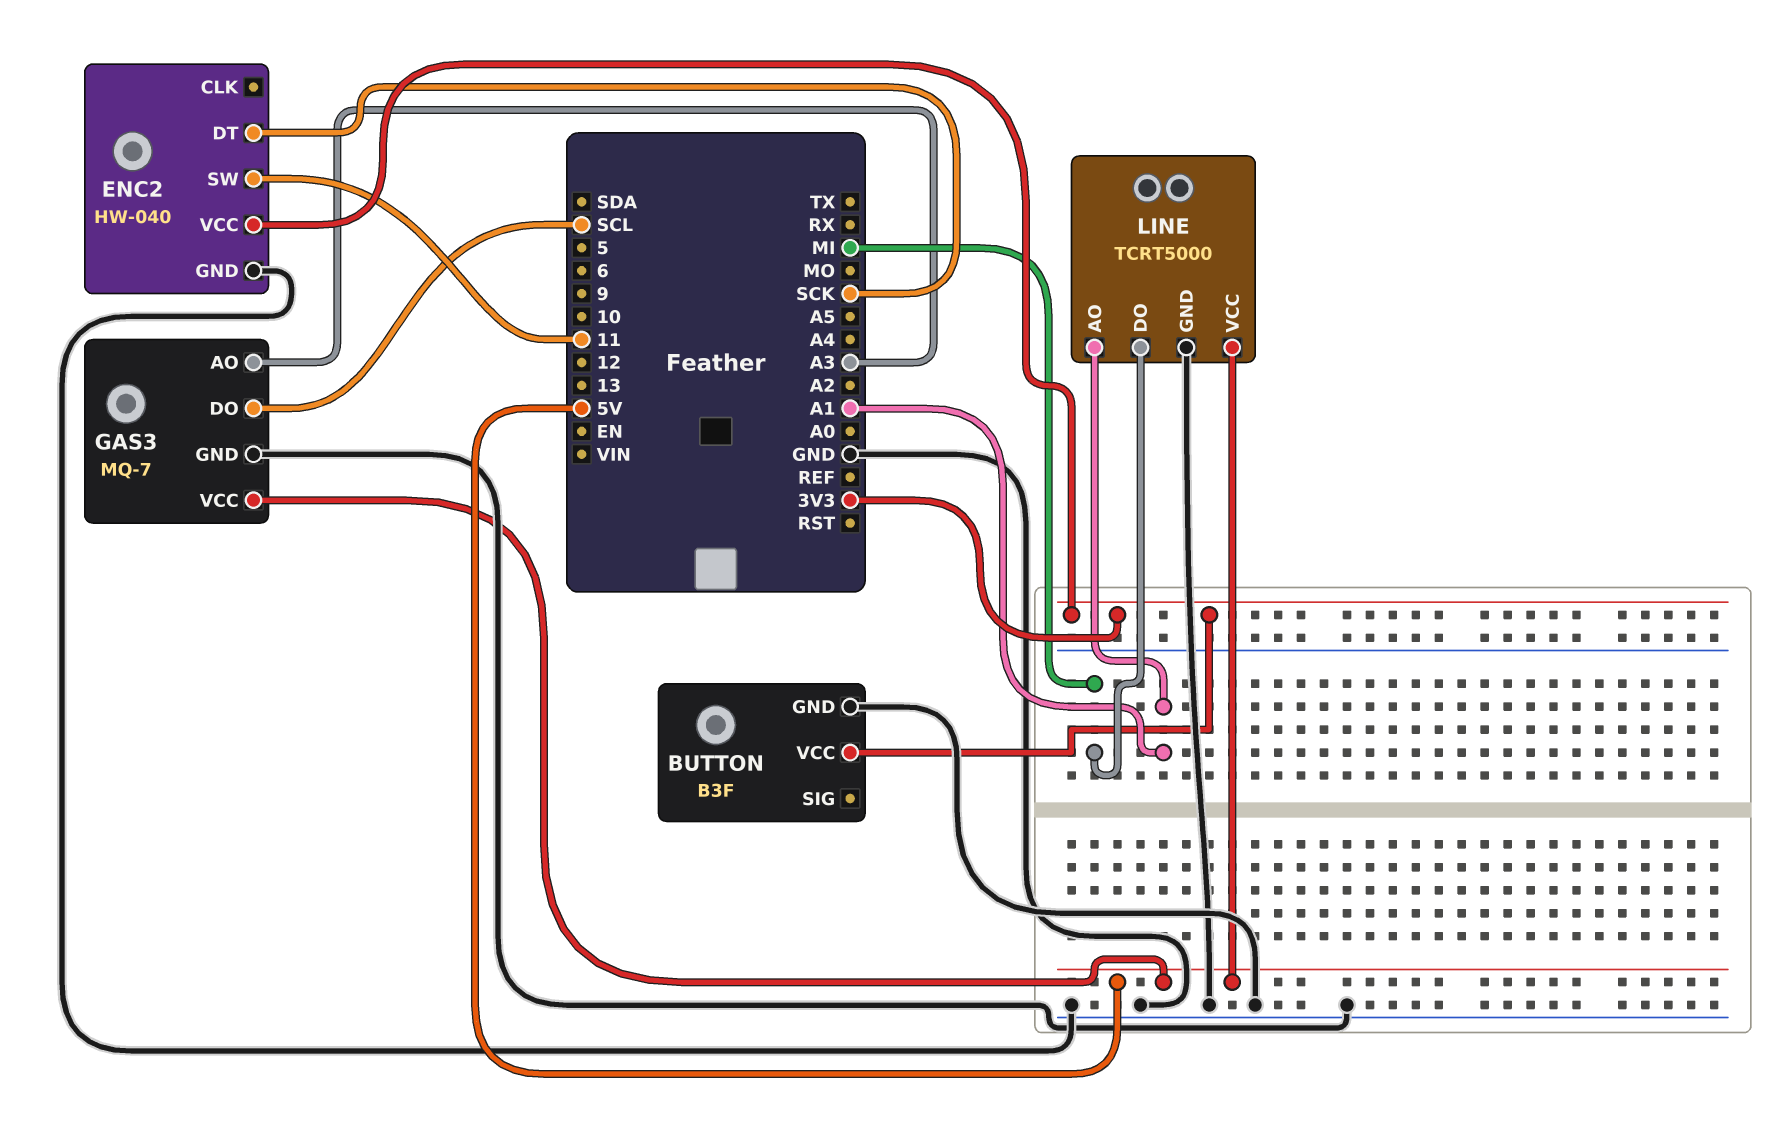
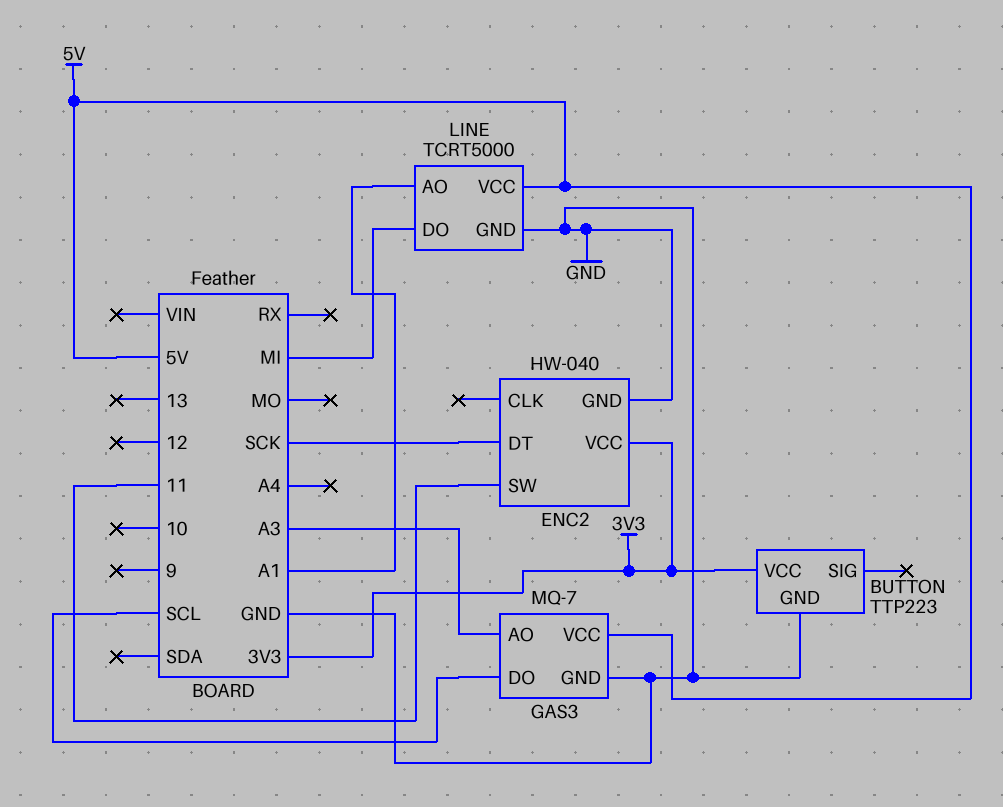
BUTTON: B3F -> TTP223

